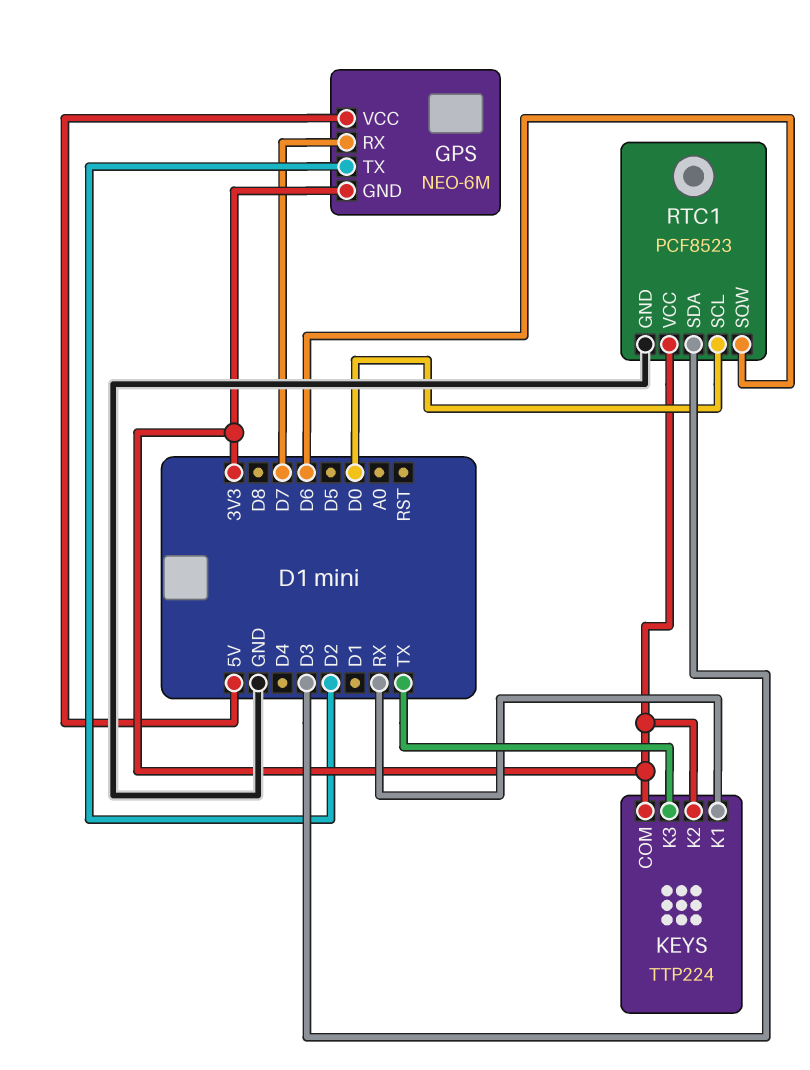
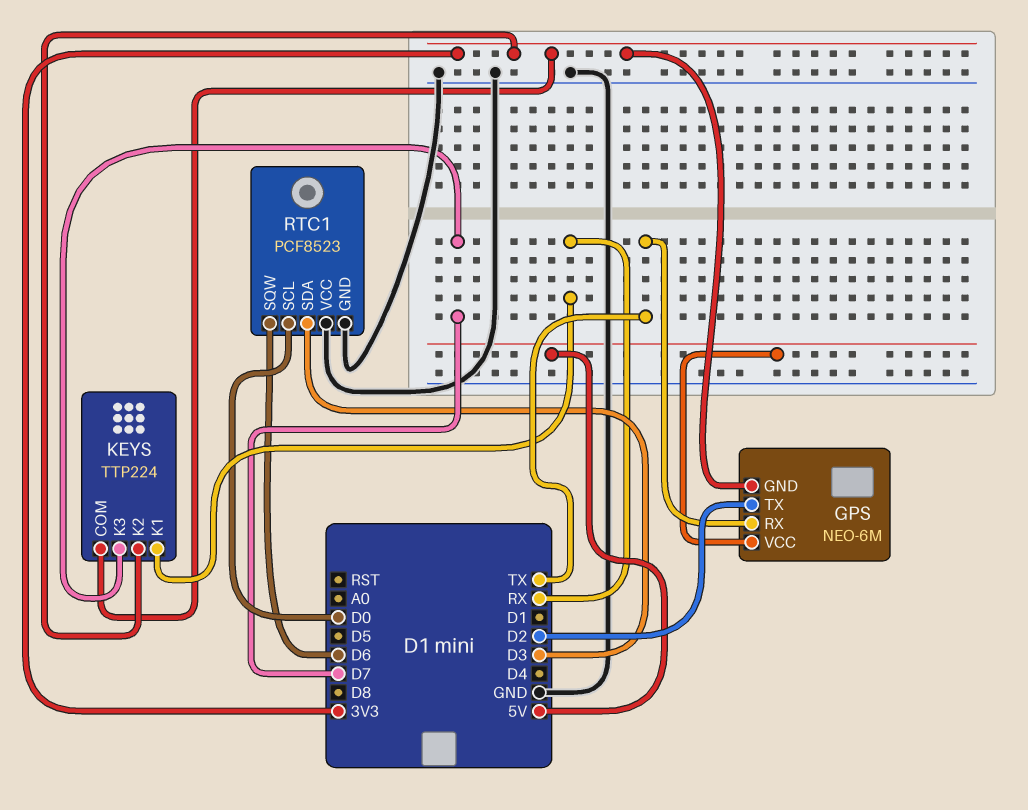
GPS pin RX: D7 -> TX
KEYS pin K3: TX -> D7
RTC1 pin VCC: 3V3 -> GND

